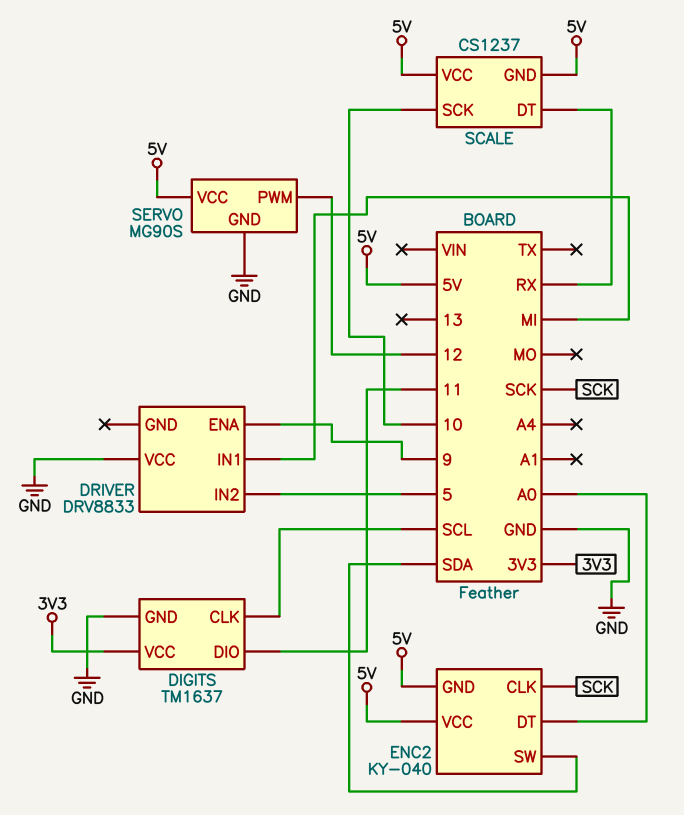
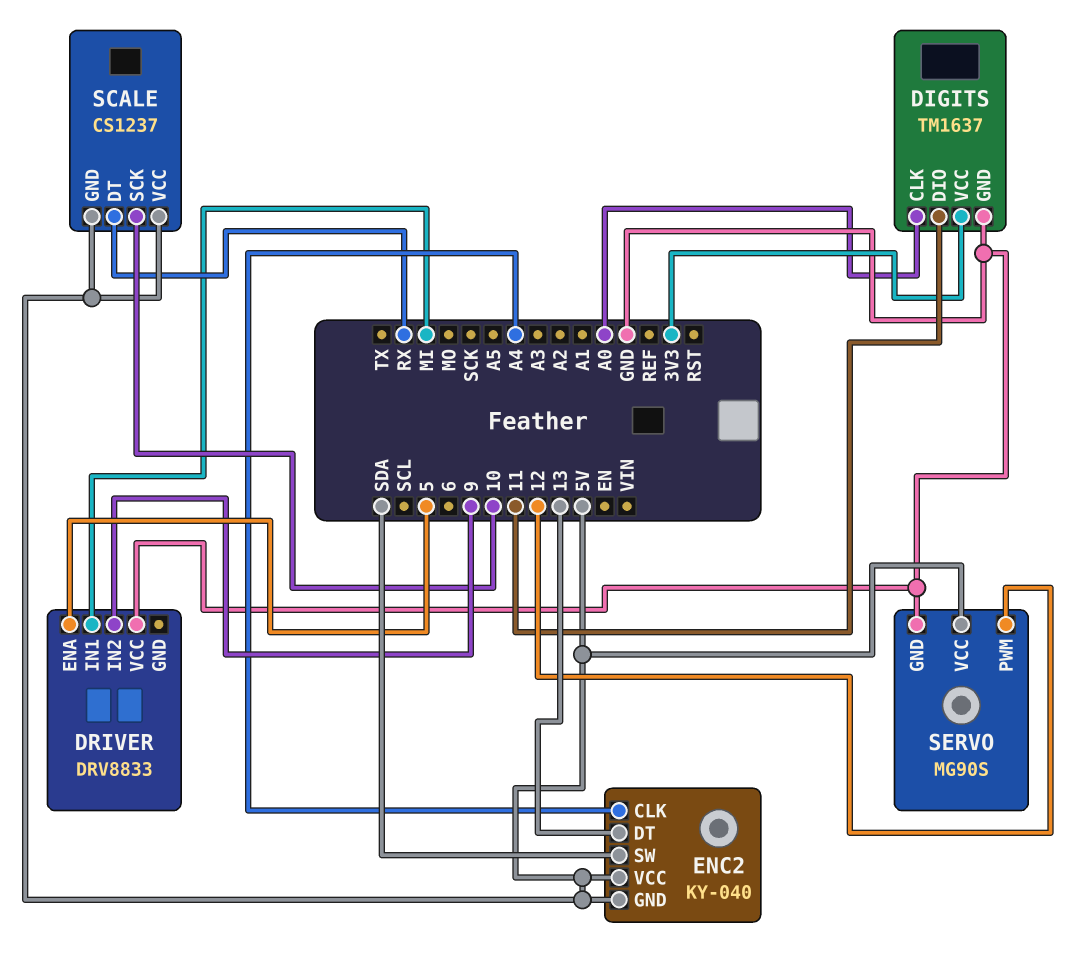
DIGITS pin CLK: SCL -> A0
DRIVER pin ENA: 9 -> 5
DRIVER pin IN2: 5 -> 9
ENC2 pin CLK: SCK -> A4
ENC2 pin DT: A0 -> 13

